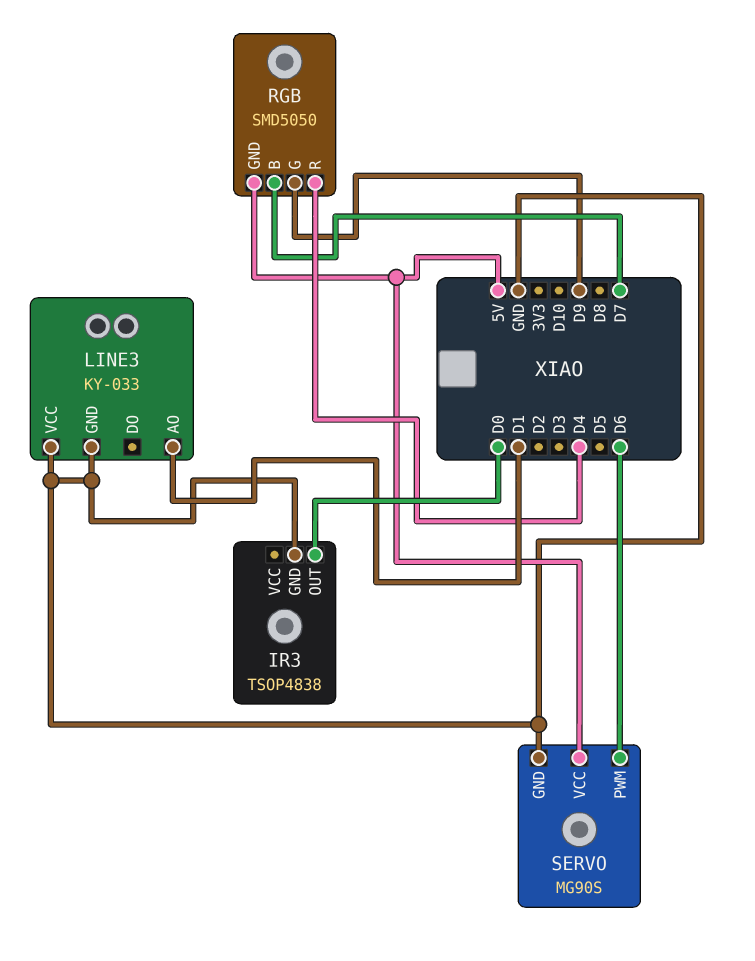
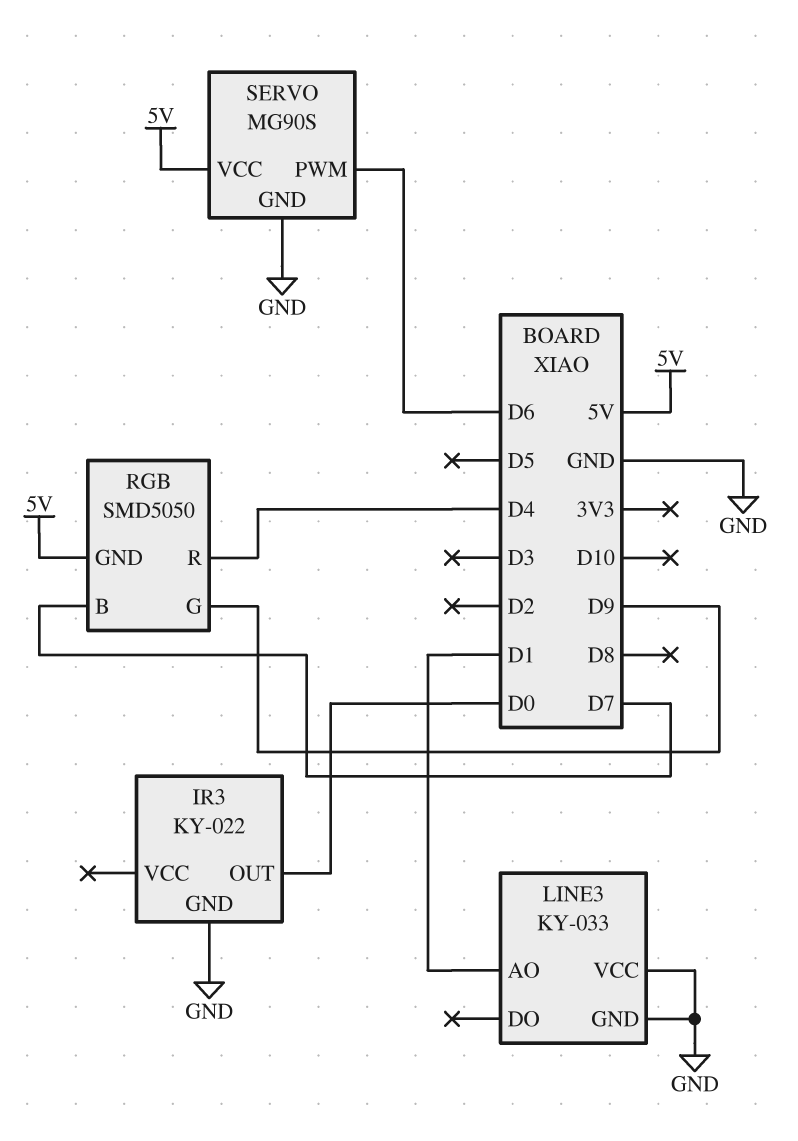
IR3: TSOP4838 -> KY-022

